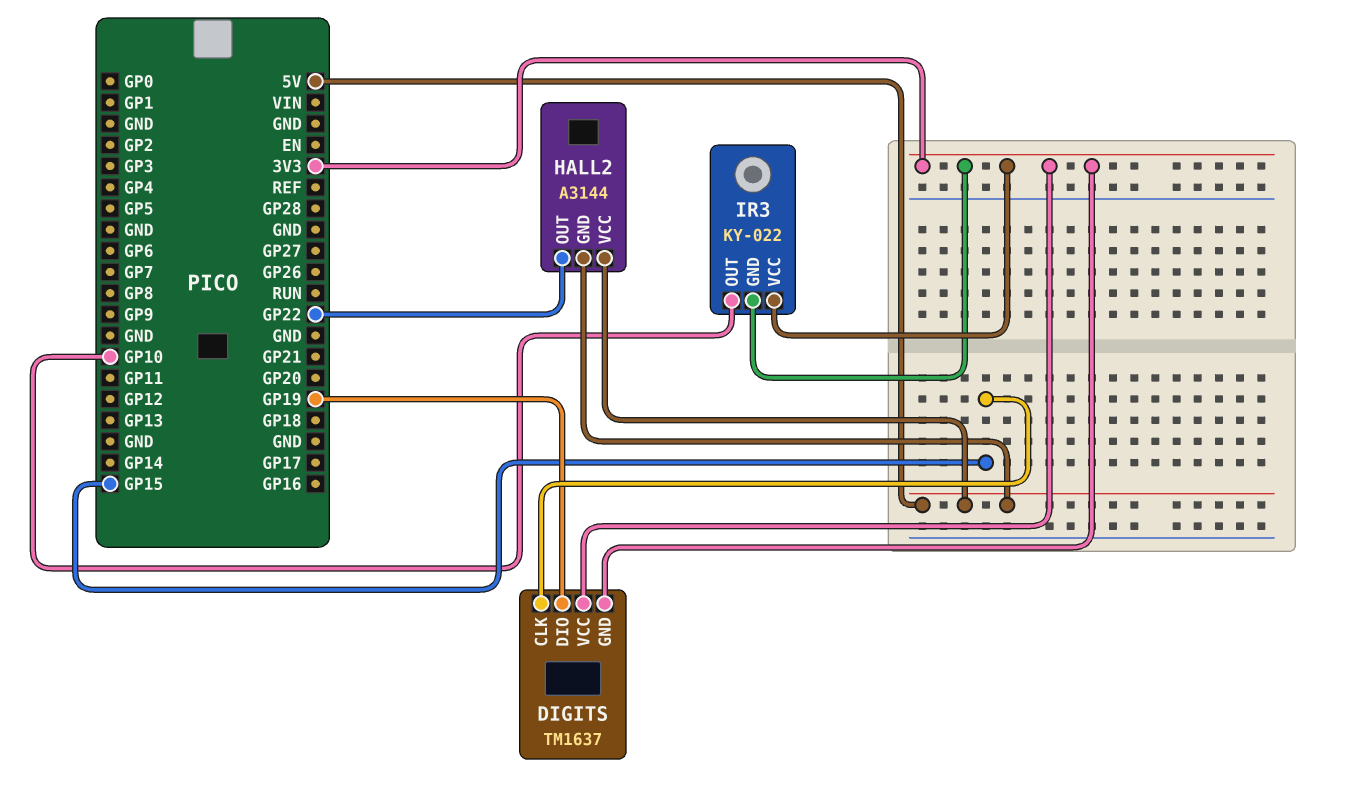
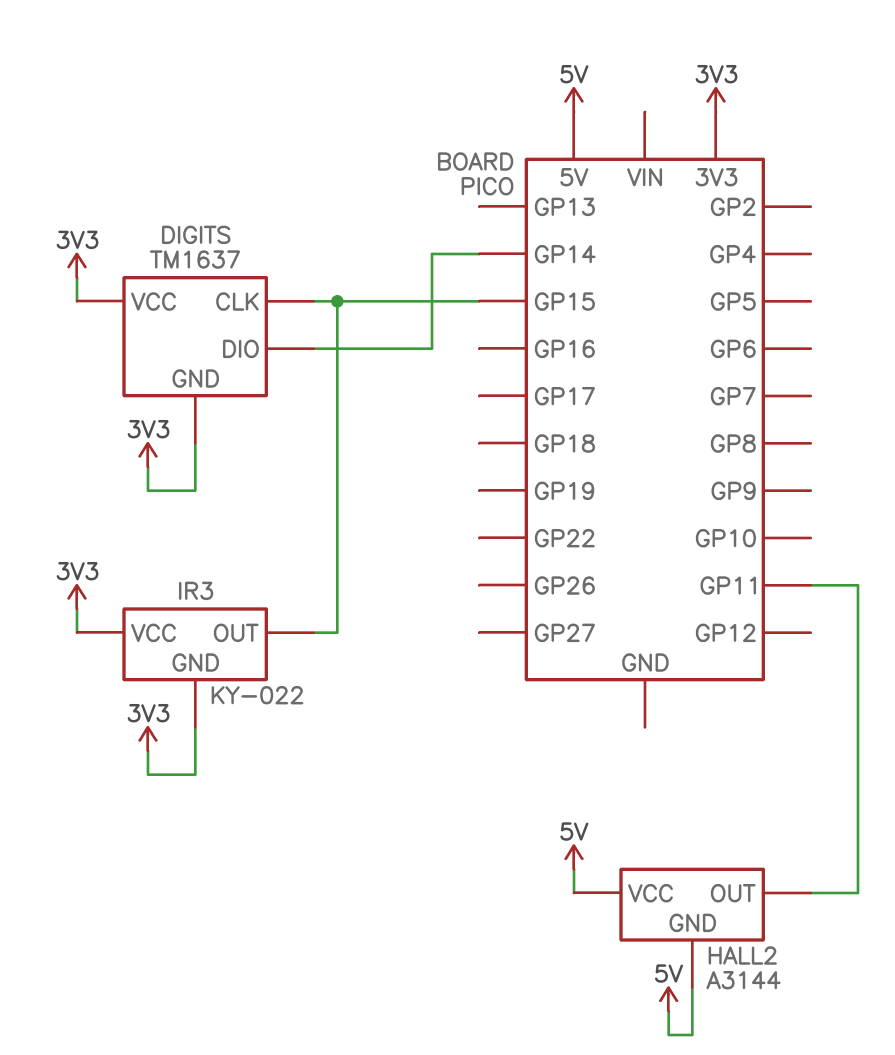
DIGITS pin DIO: GP19 -> GP14
HALL2 pin OUT: GP22 -> GP11
IR3 pin OUT: GP10 -> GP15

